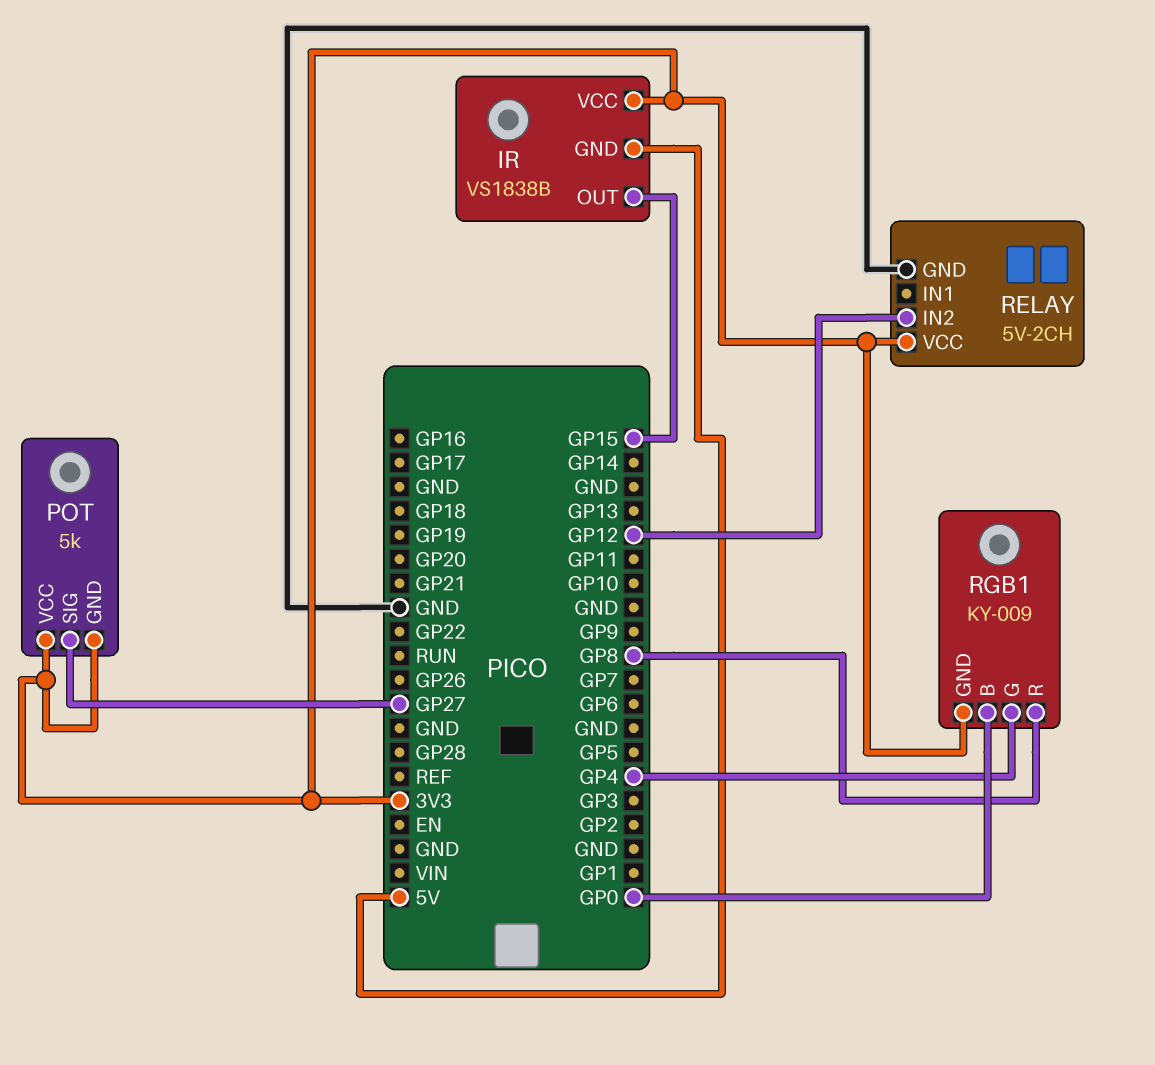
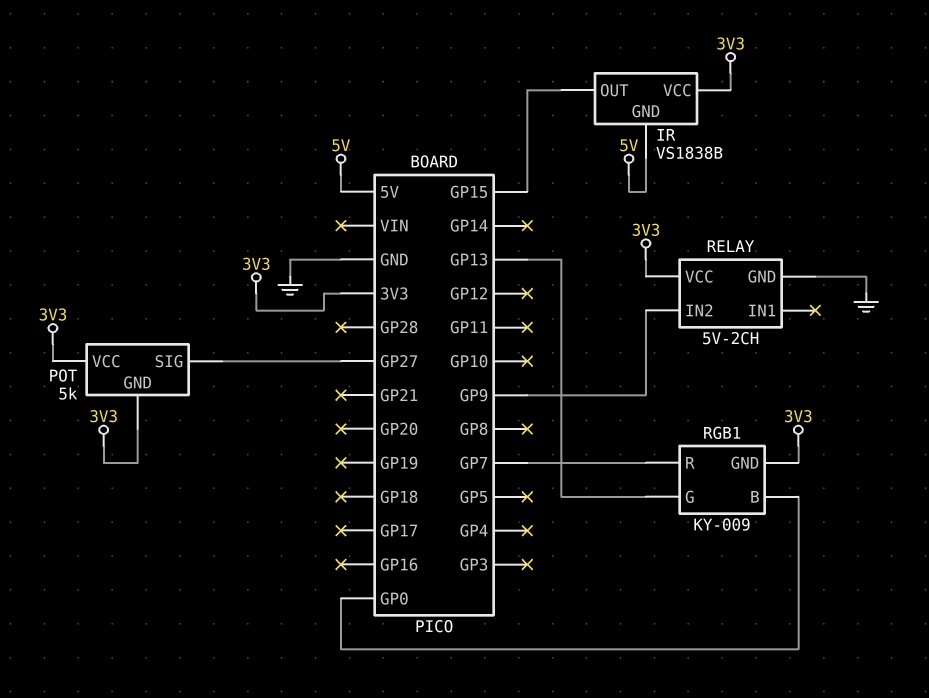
RELAY pin IN2: GP12 -> GP9
RGB1 pin G: GP4 -> GP13
RGB1 pin R: GP8 -> GP7

